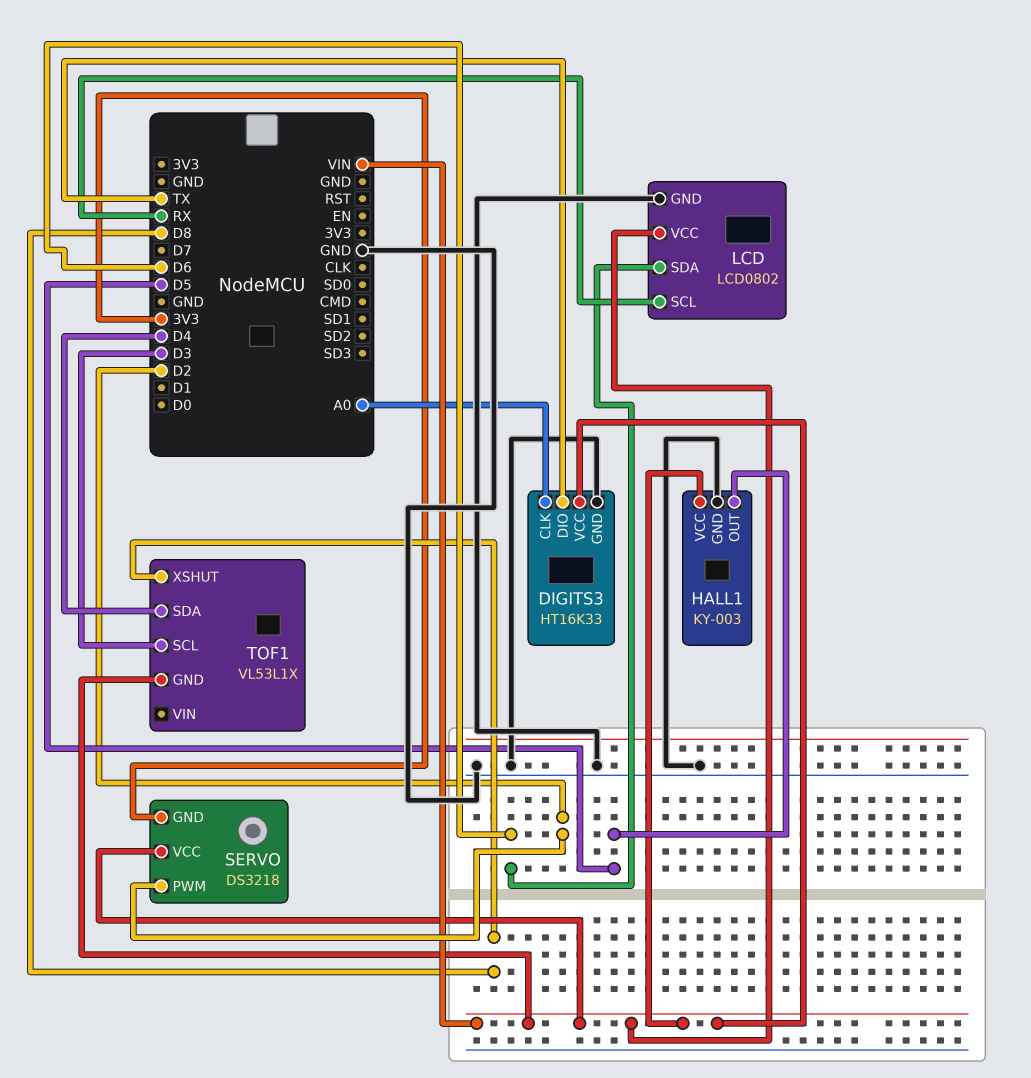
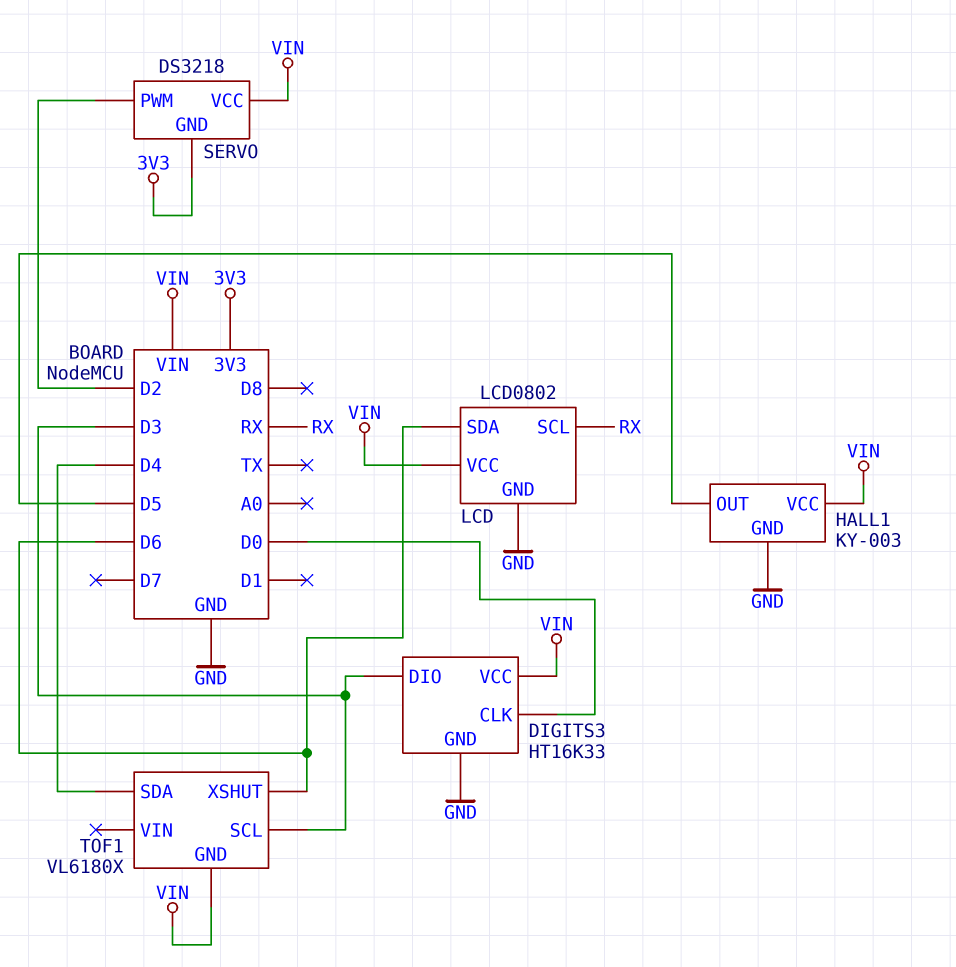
DIGITS3 pin CLK: A0 -> D0
DIGITS3 pin DIO: TX -> D3
TOF1: VL53L1X -> VL6180X
TOF1 pin XSHUT: D8 -> D6

